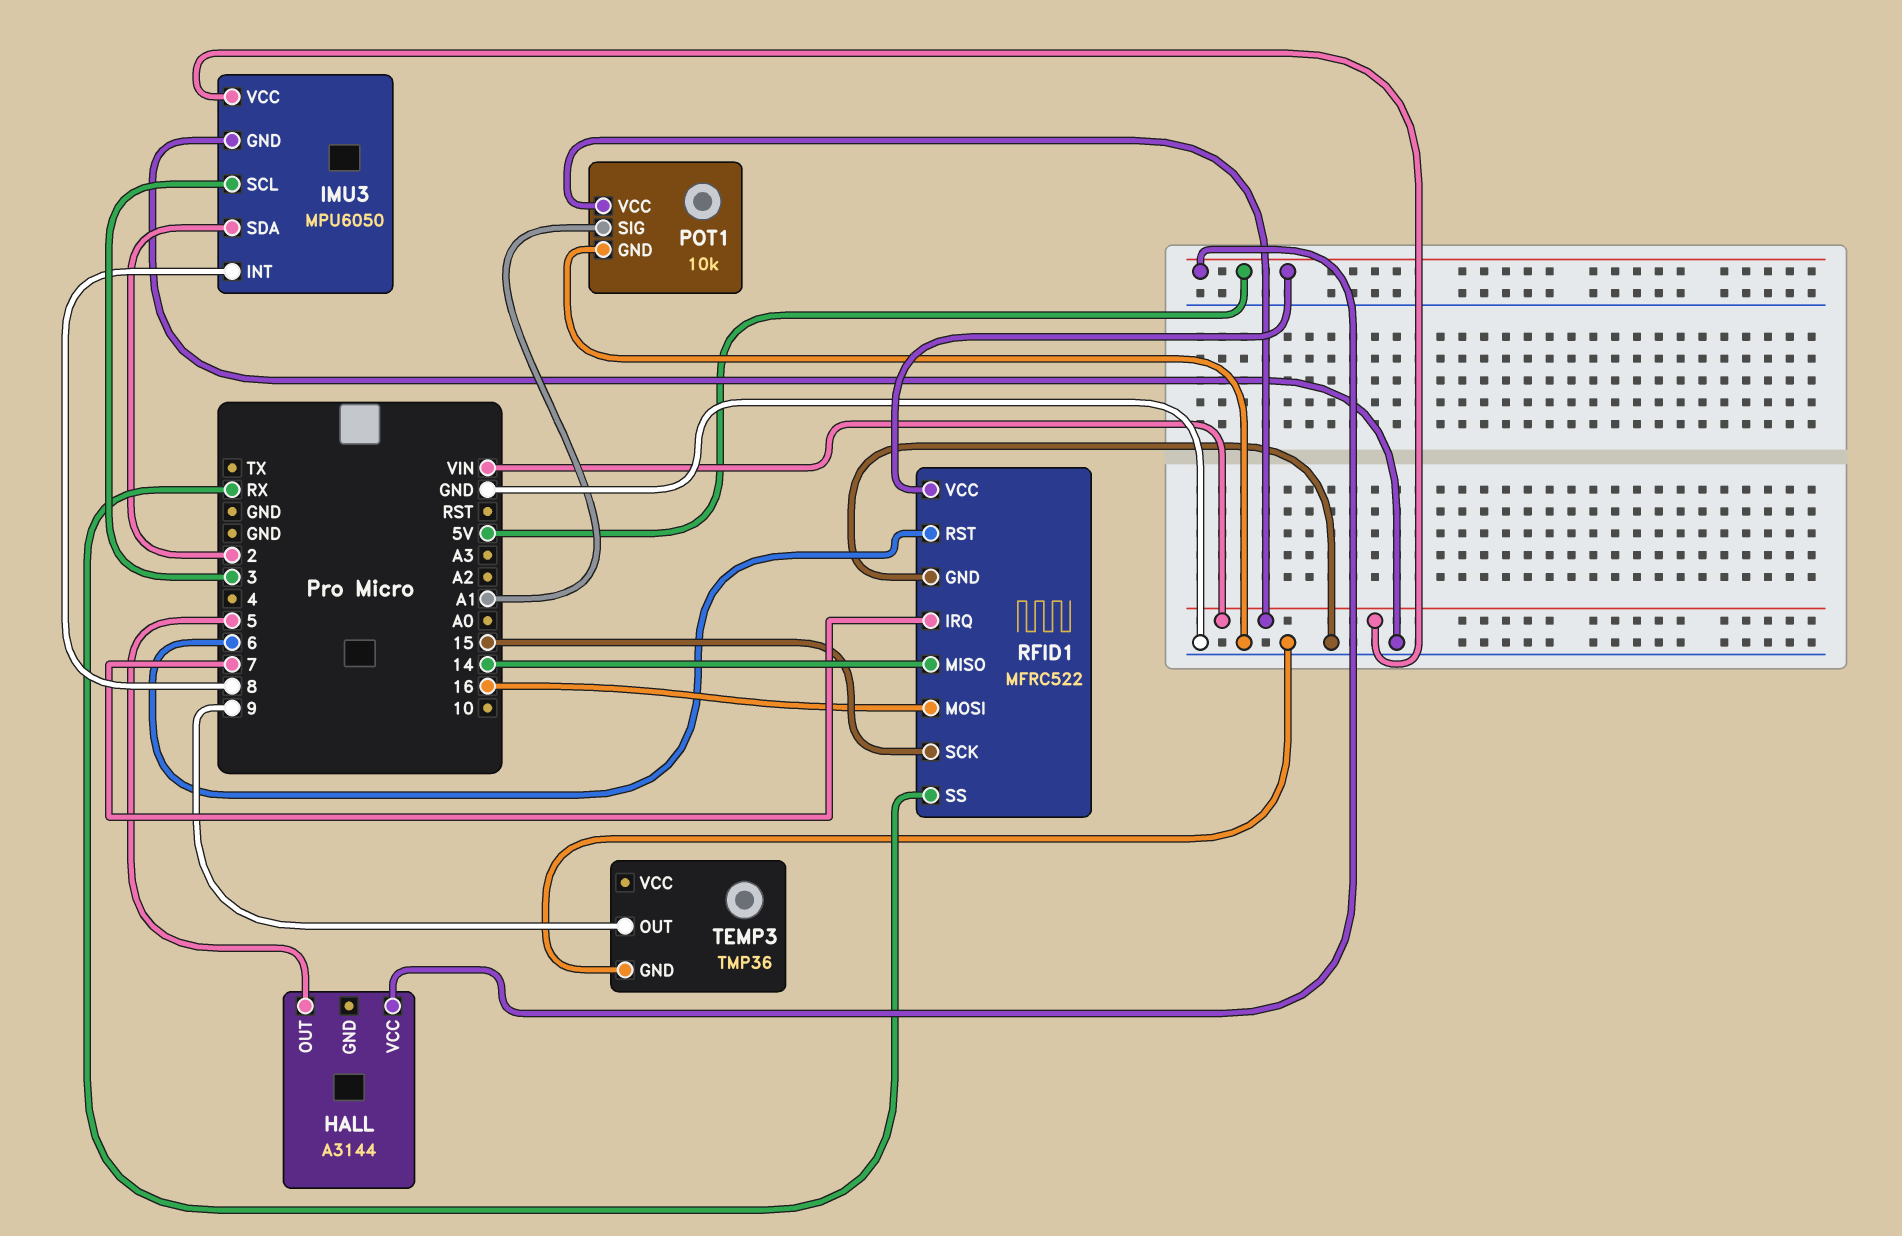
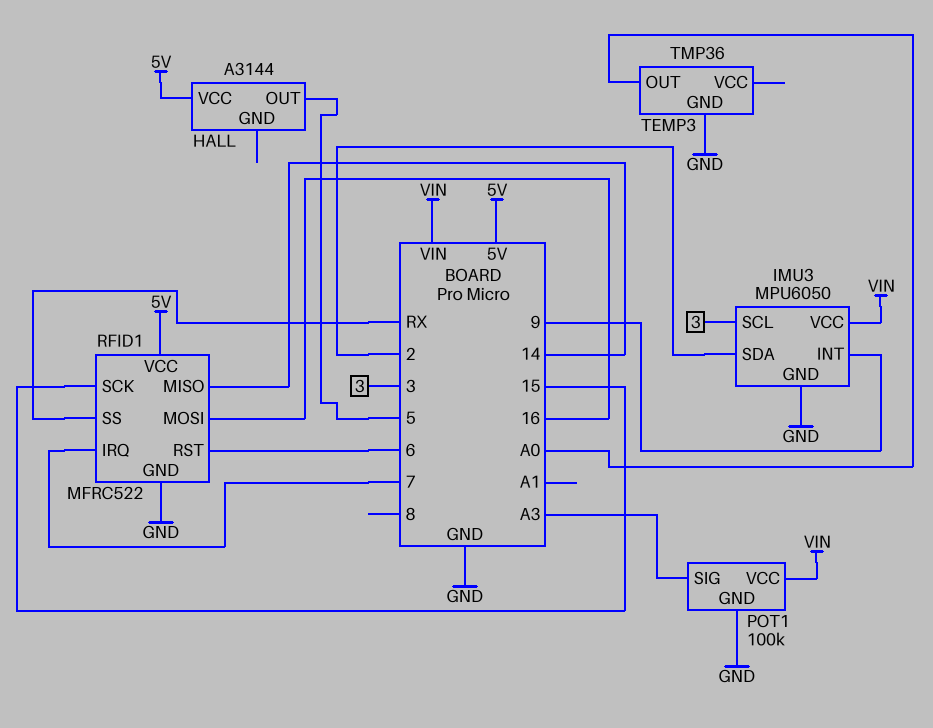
IMU3 pin INT: 8 -> 9
POT1: 10k -> 100k
POT1 pin SIG: A1 -> A3
TEMP3 pin OUT: 9 -> A0

